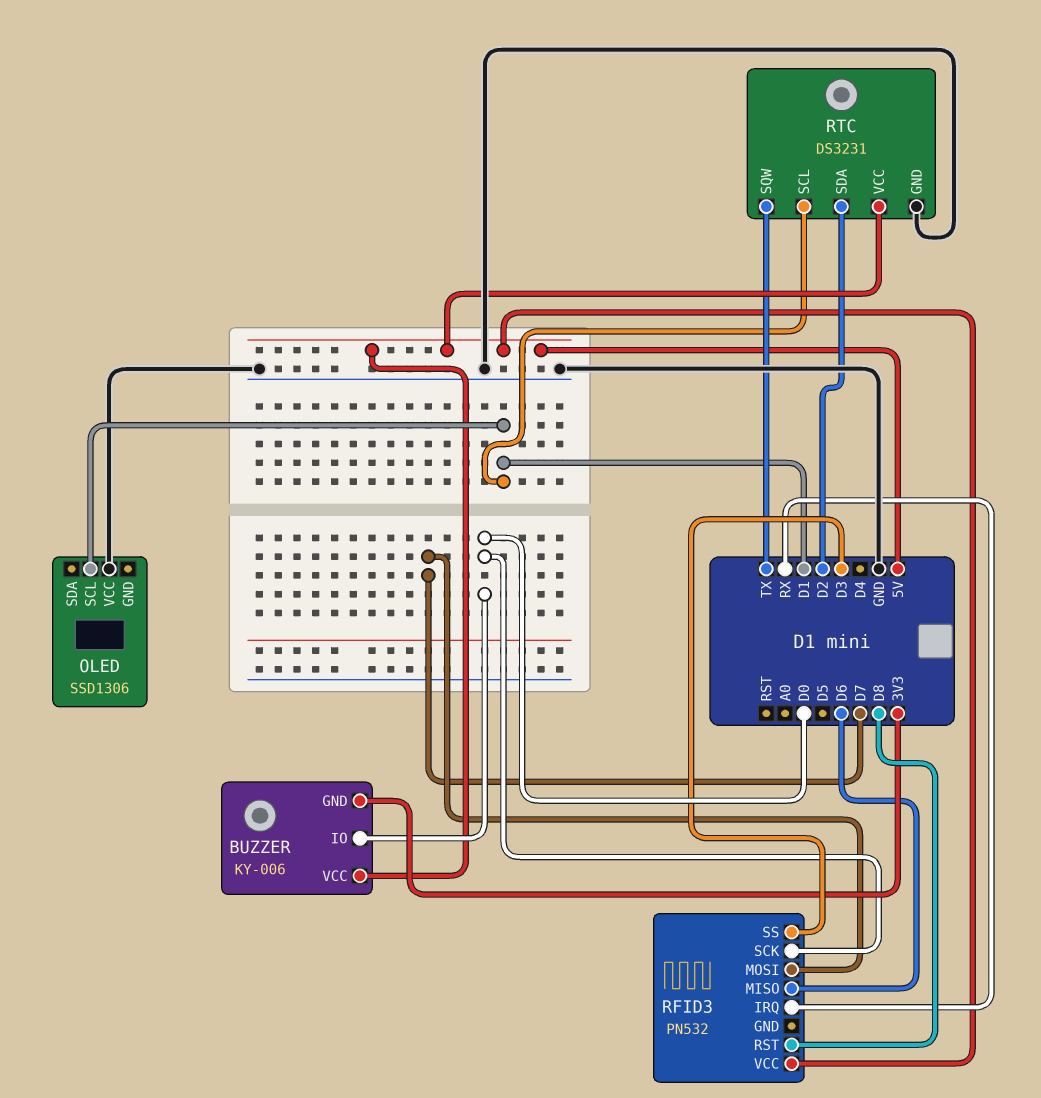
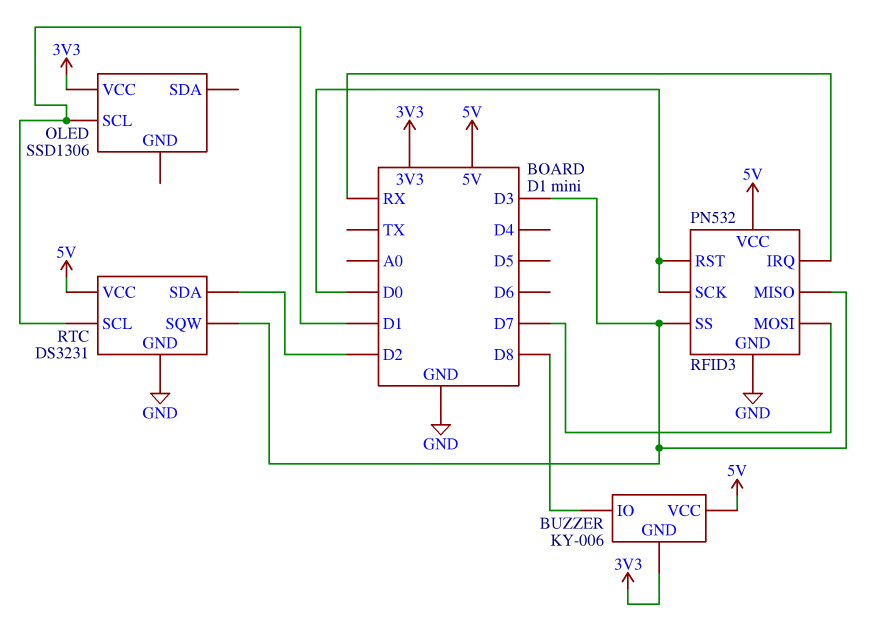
BUZZER pin IO: D0 -> D8
OLED pin VCC: GND -> 3V3
RFID3 pin GND: none -> GND
RFID3 pin MISO: D6 -> D3
RFID3 pin RST: D8 -> D0
RTC pin SQW: TX -> D3

